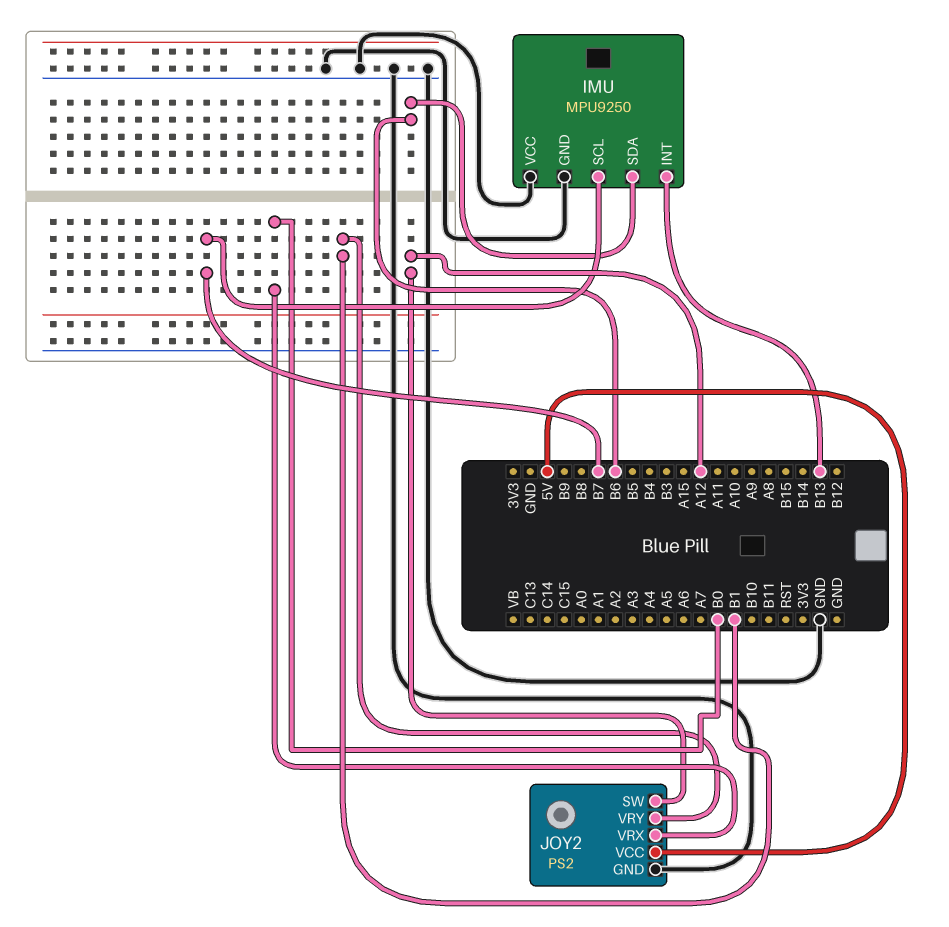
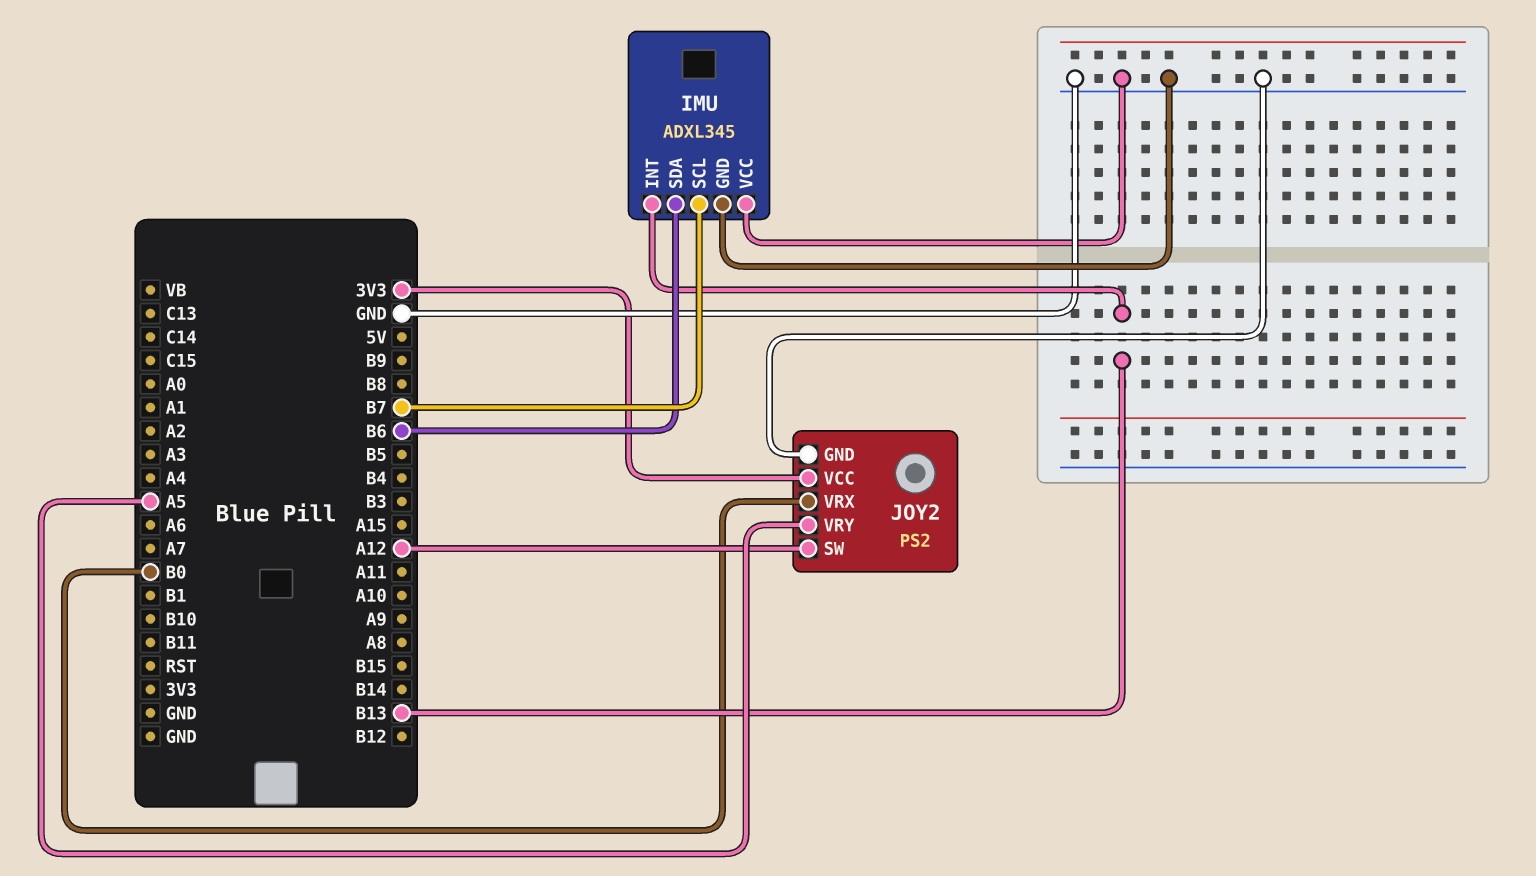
IMU: MPU9250 -> ADXL345
JOY2 pin VCC: 5V -> 3V3
JOY2 pin VRY: B1 -> A5

